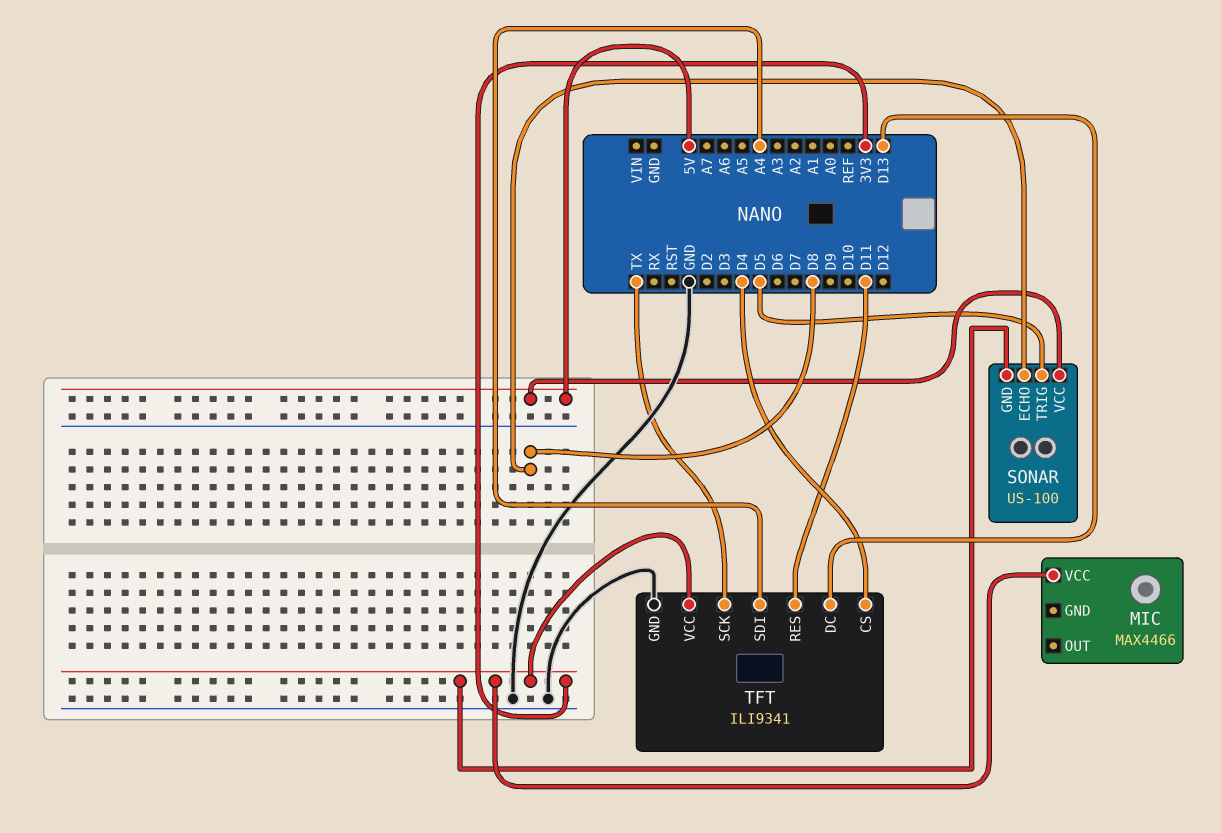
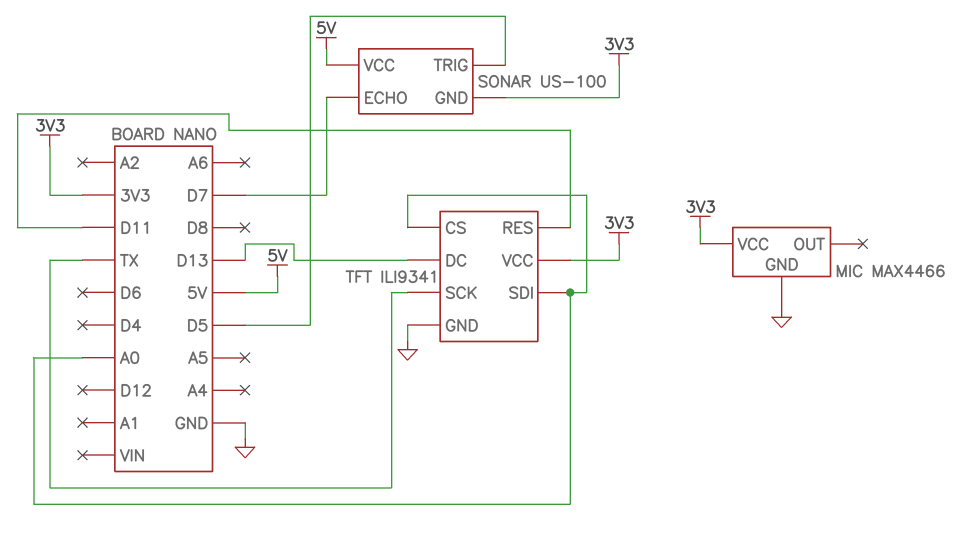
MIC pin GND: none -> GND
SONAR pin ECHO: D8 -> D7
TFT pin CS: D4 -> A0
TFT pin SDI: A4 -> A0

